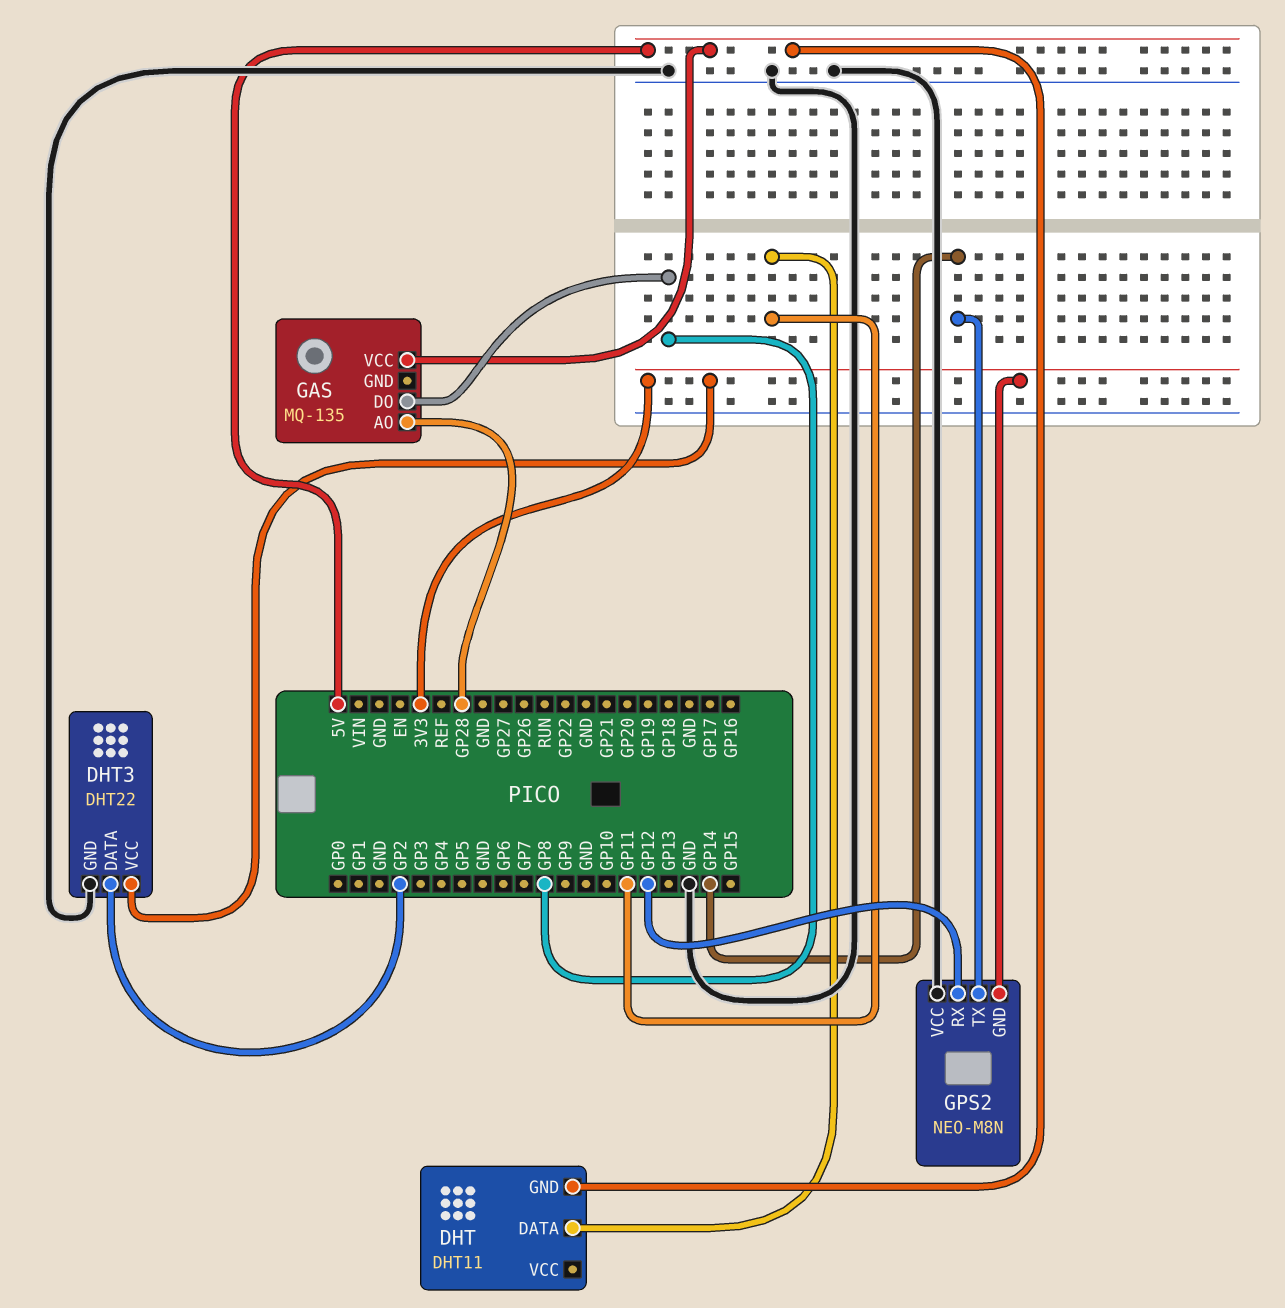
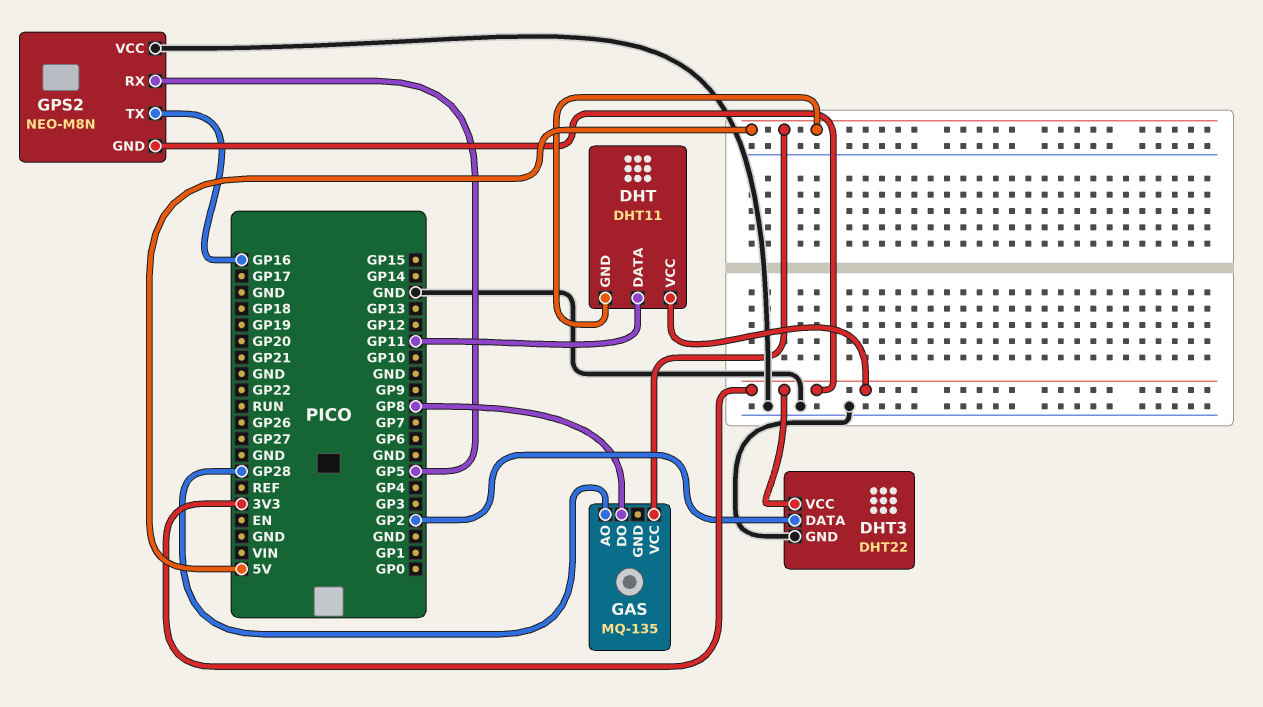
DHT pin VCC: none -> 3V3
GPS2 pin RX: GP12 -> GP5
GPS2 pin TX: GP14 -> GP16

